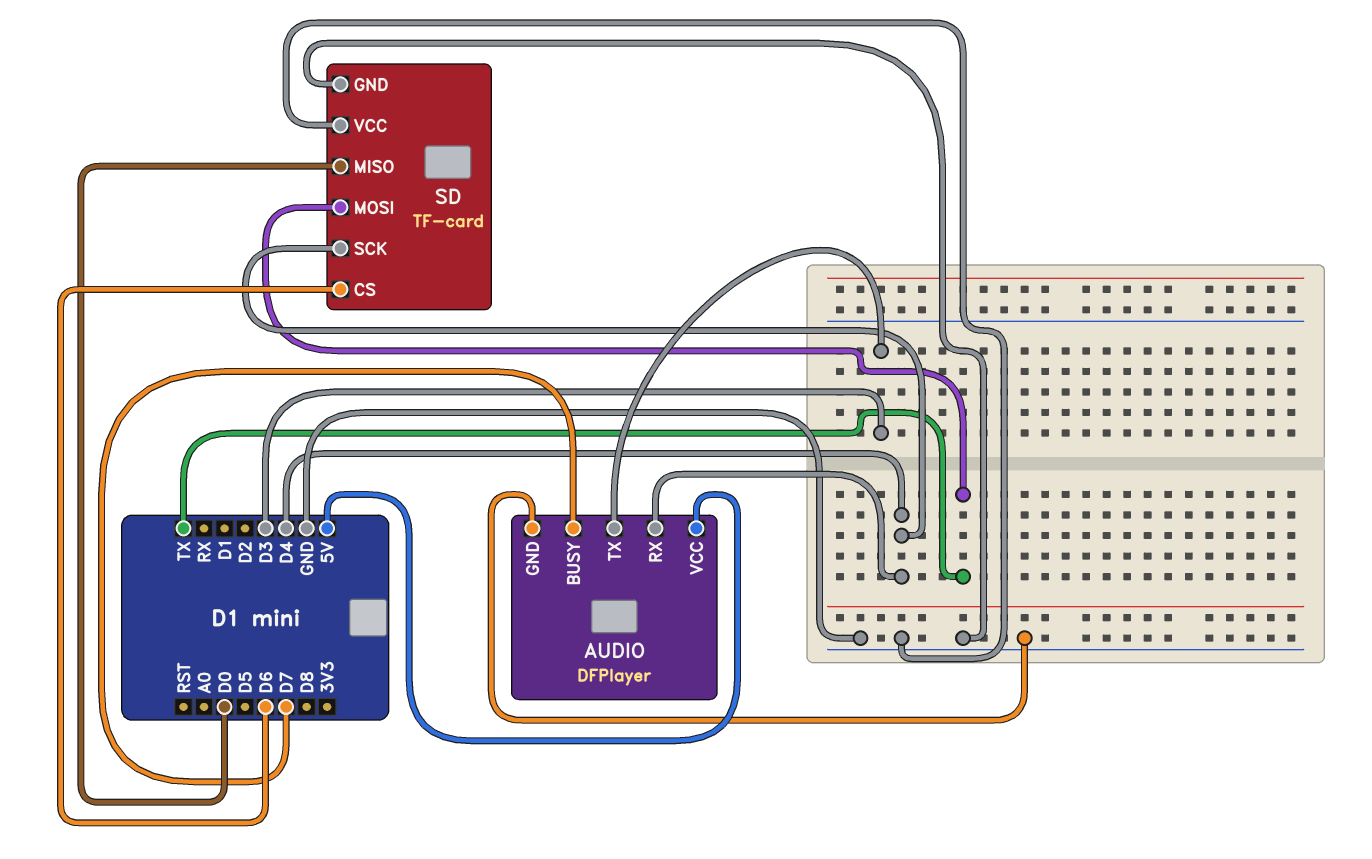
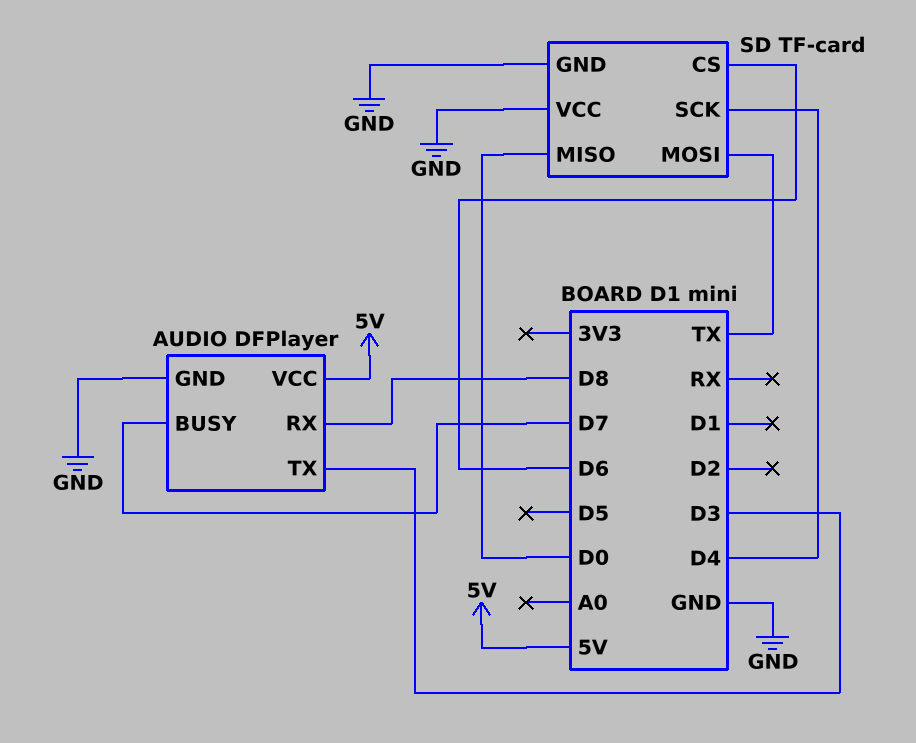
AUDIO pin RX: D4 -> D8

